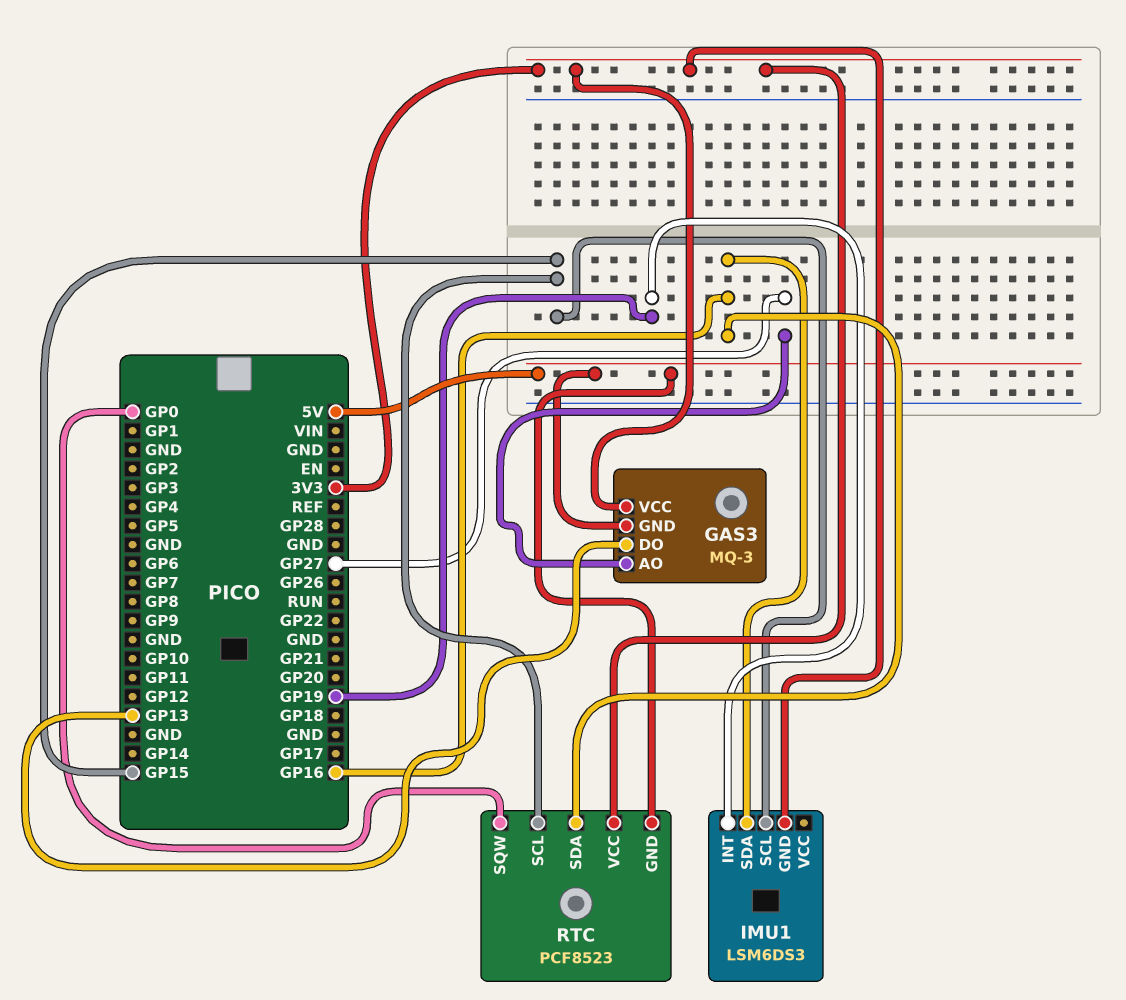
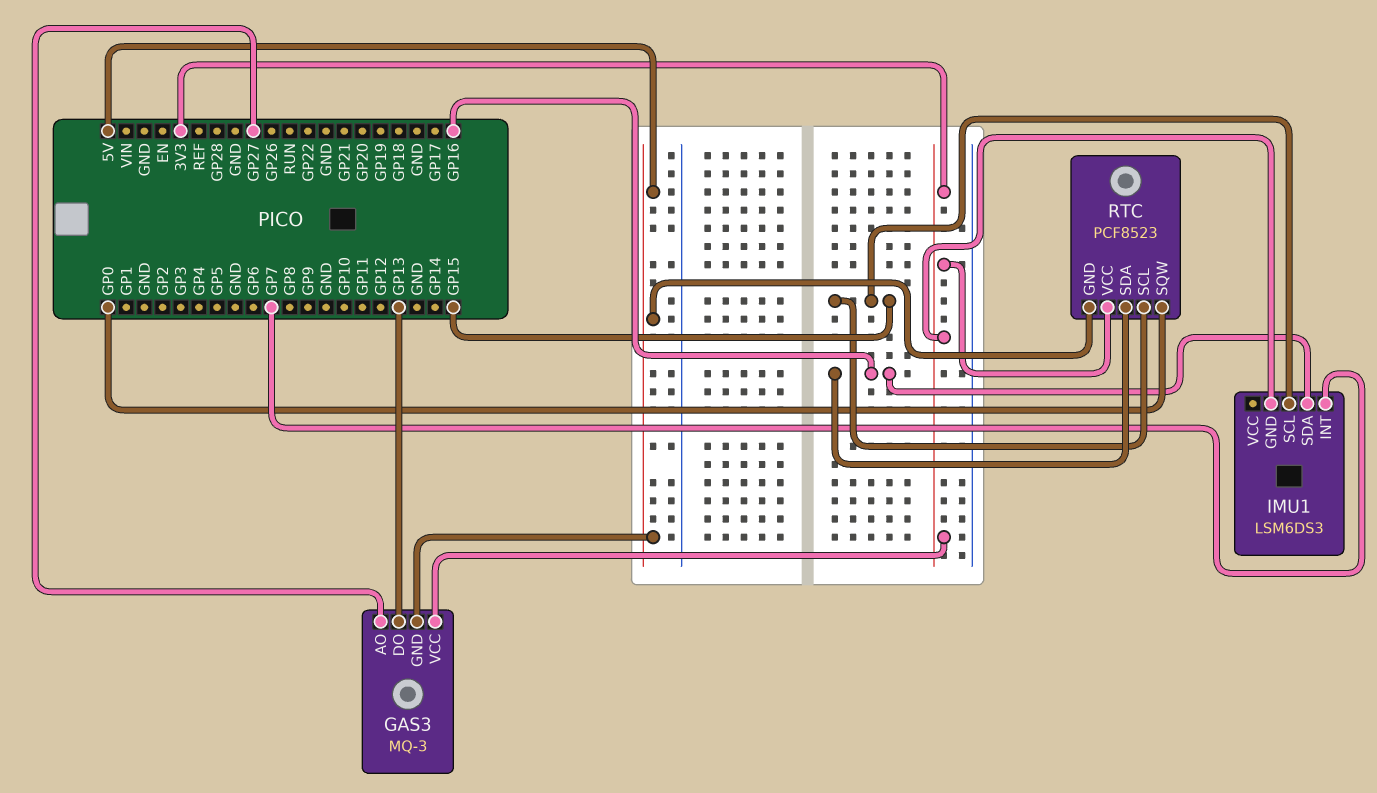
IMU1 pin INT: GP19 -> GP7

